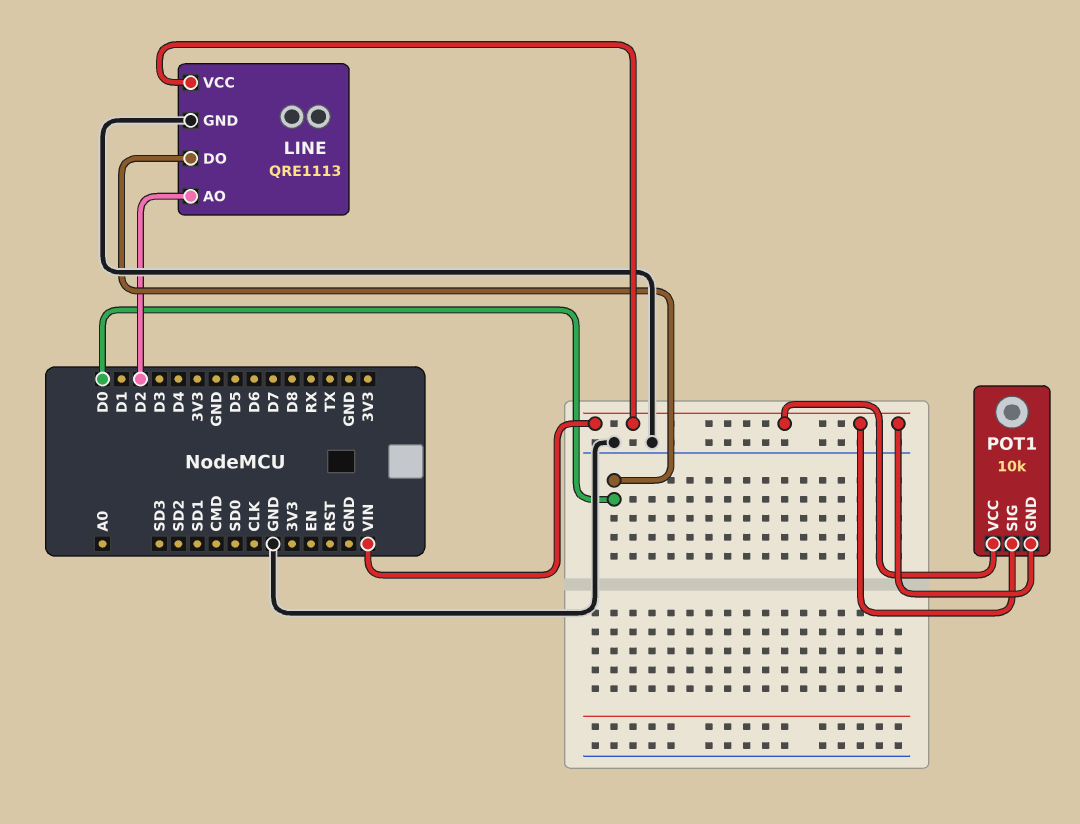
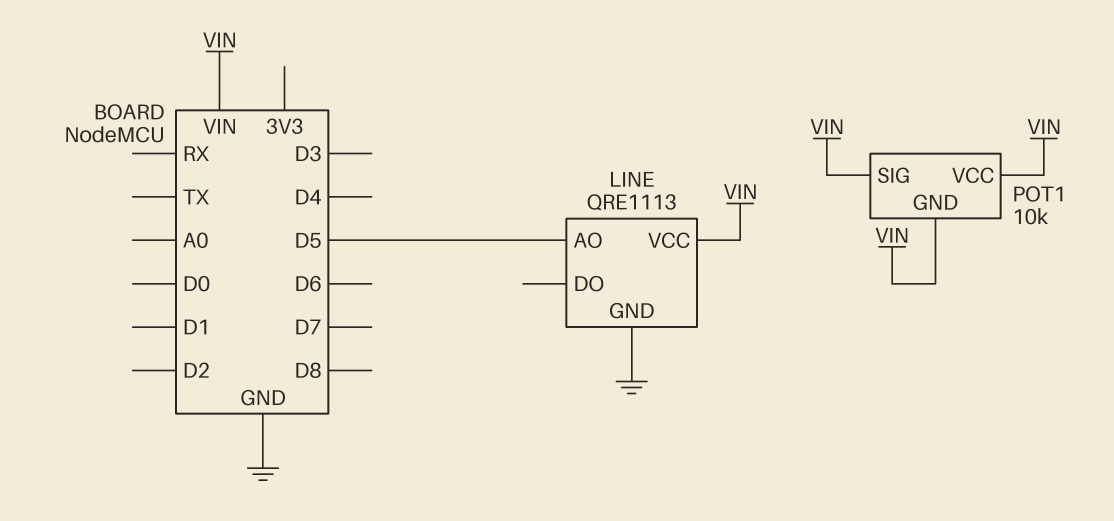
LINE pin AO: D2 -> D5
LINE pin DO: D0 -> none

